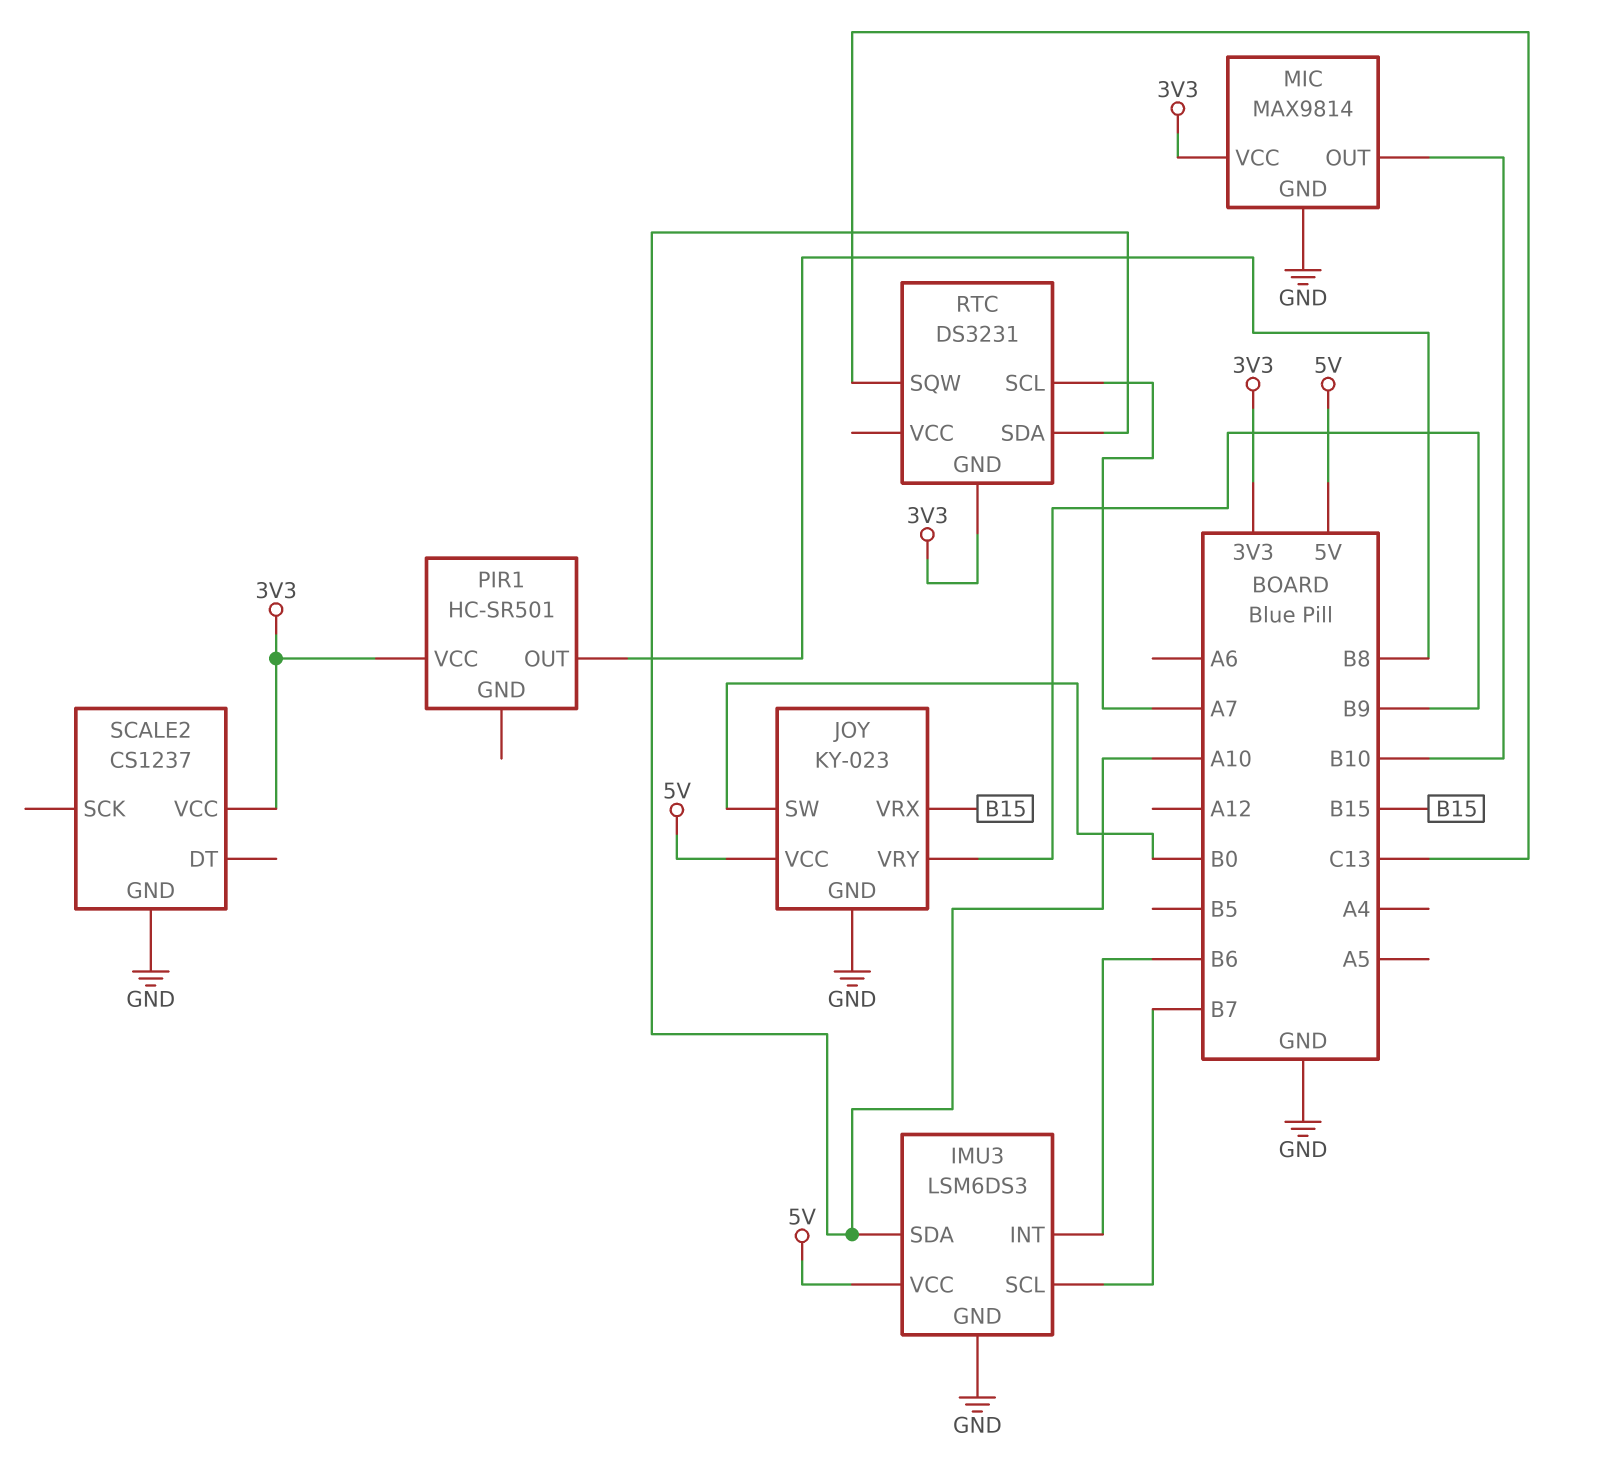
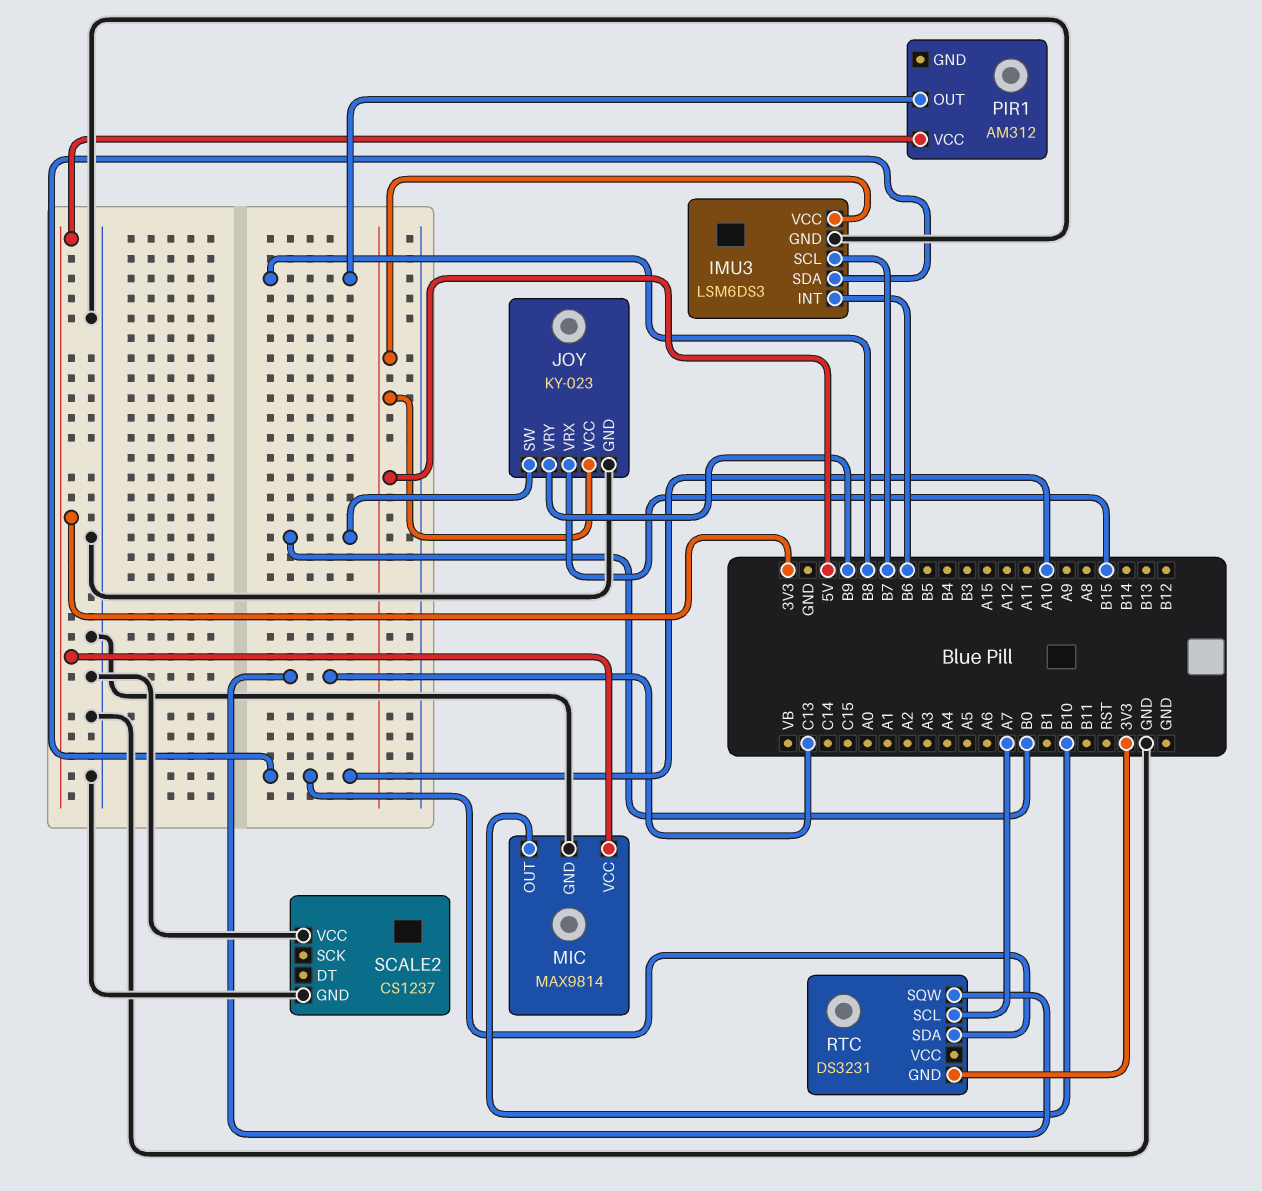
PIR1: HC-SR501 -> AM312
SCALE2 pin VCC: 3V3 -> GND

